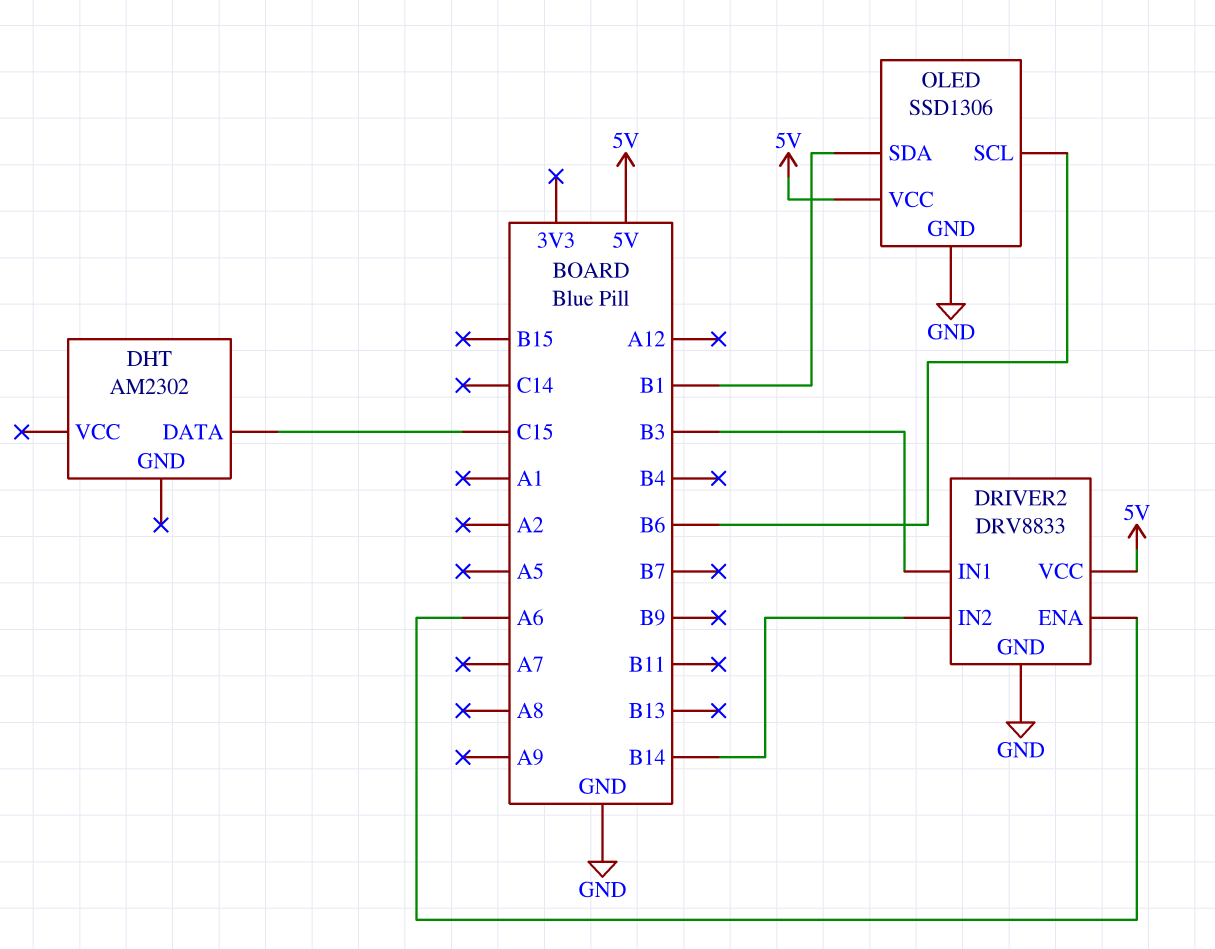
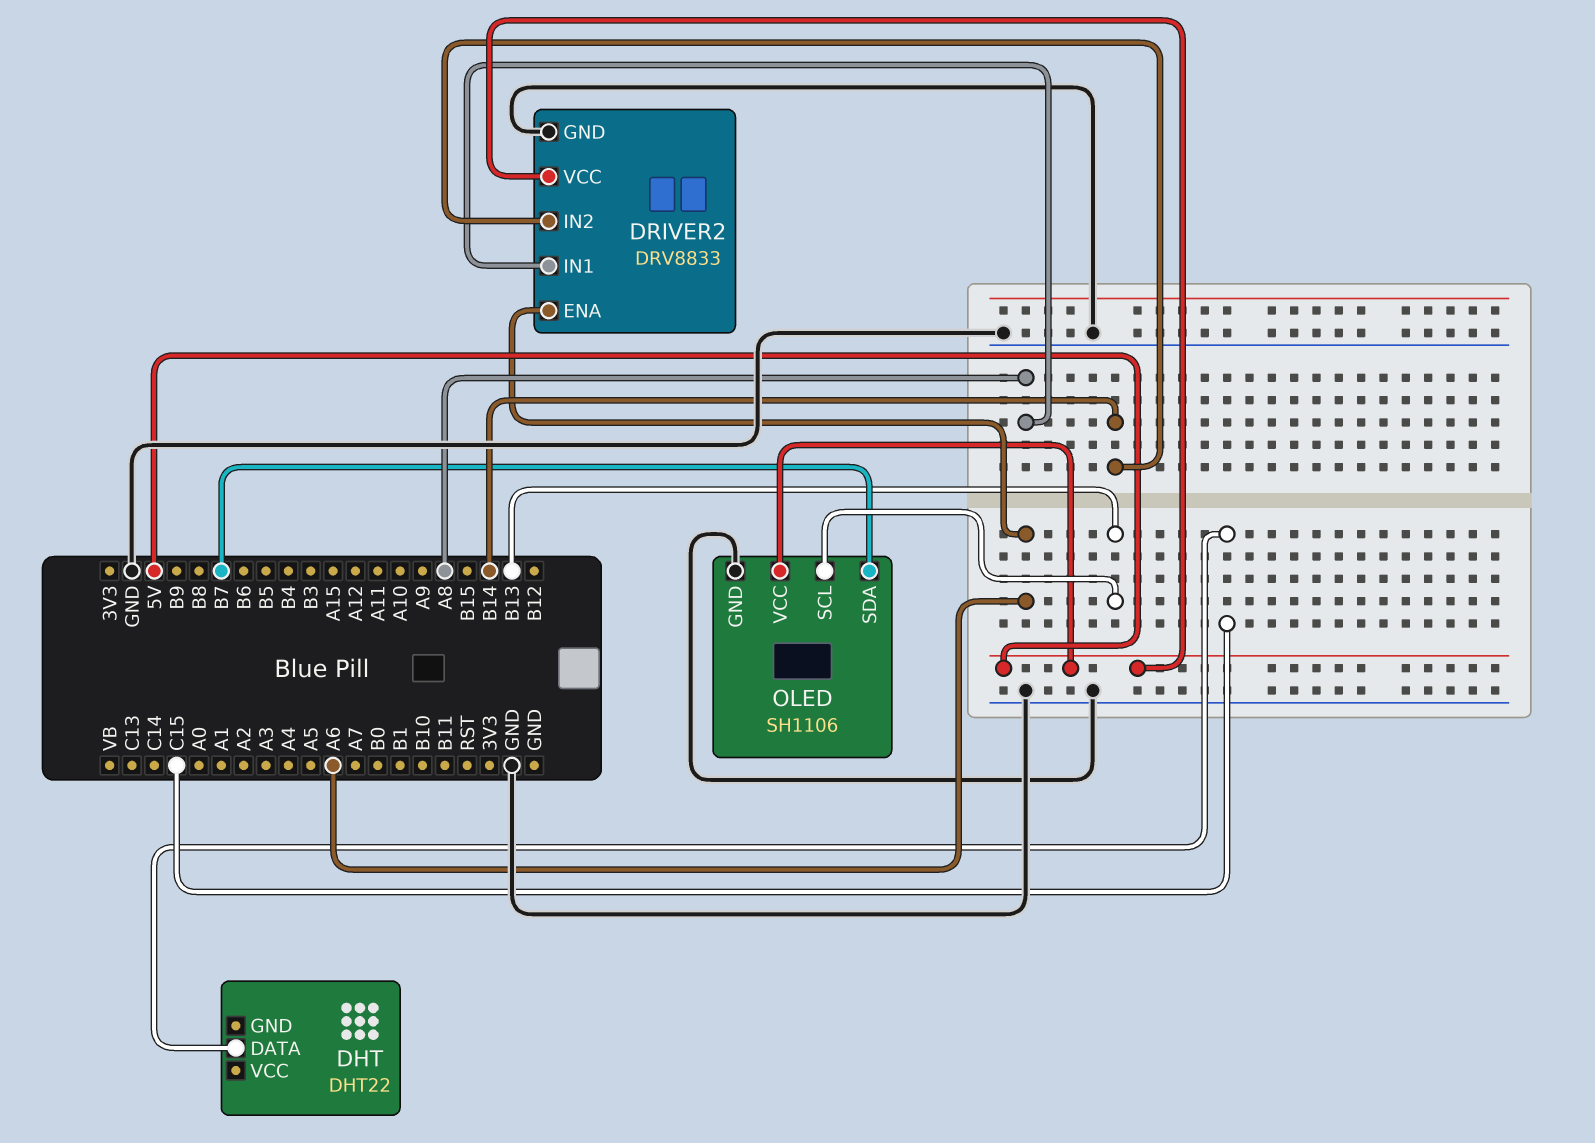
DHT: AM2302 -> DHT22
DRIVER2 pin IN1: B3 -> A8
OLED: SSD1306 -> SH1106
OLED pin SCL: B6 -> B13
OLED pin SDA: B1 -> B7

